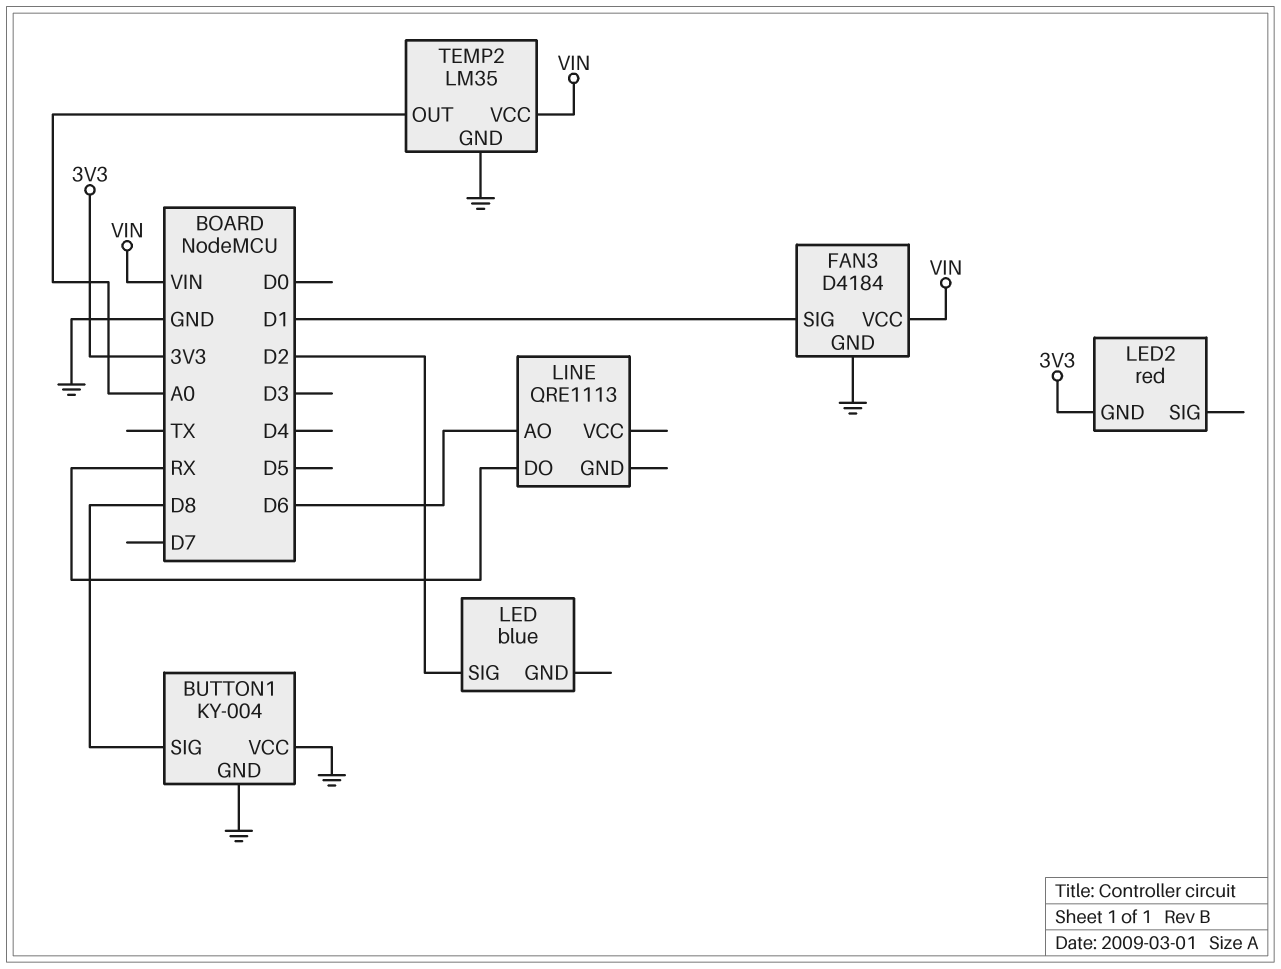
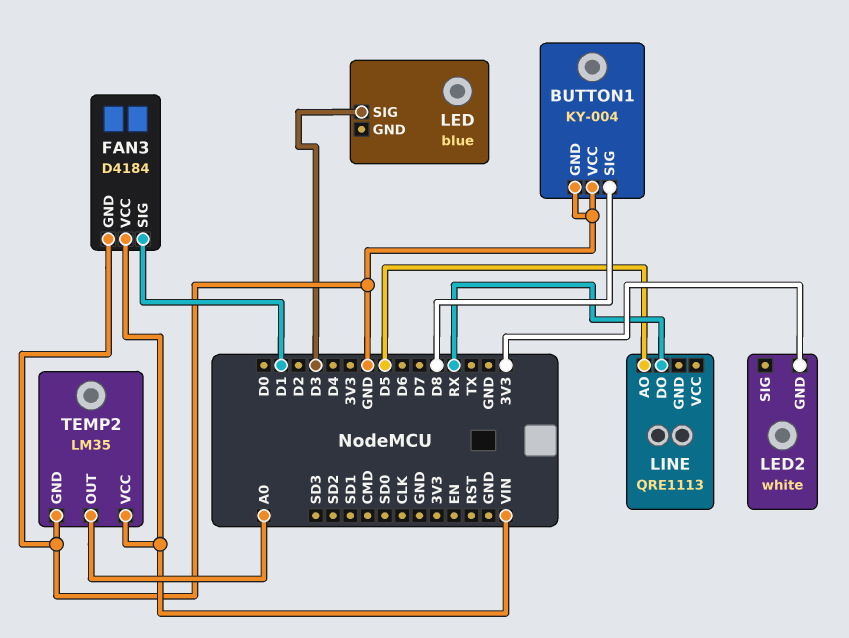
LED pin SIG: D2 -> D3
LED2: red -> white
LINE pin AO: D6 -> D5

